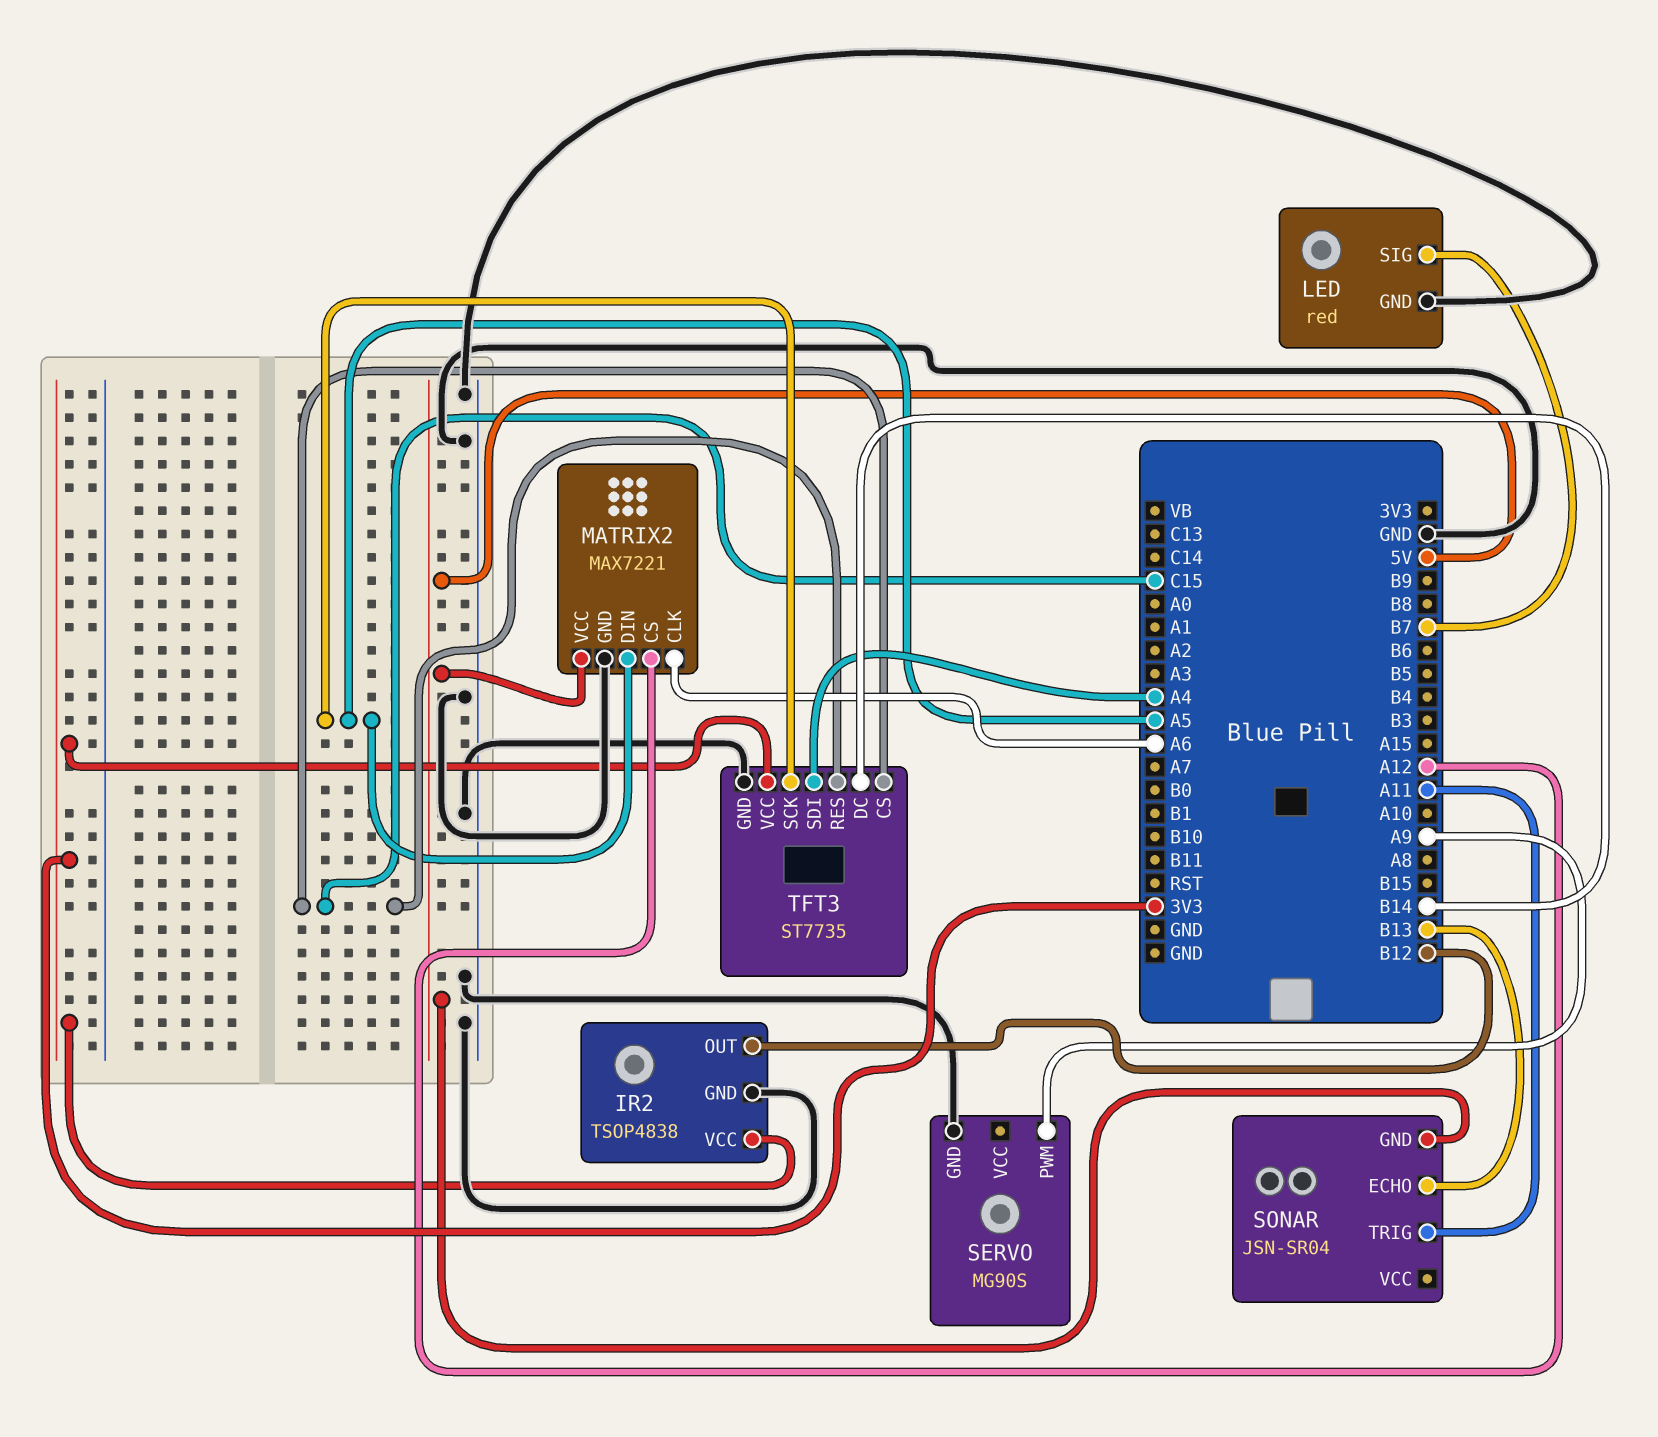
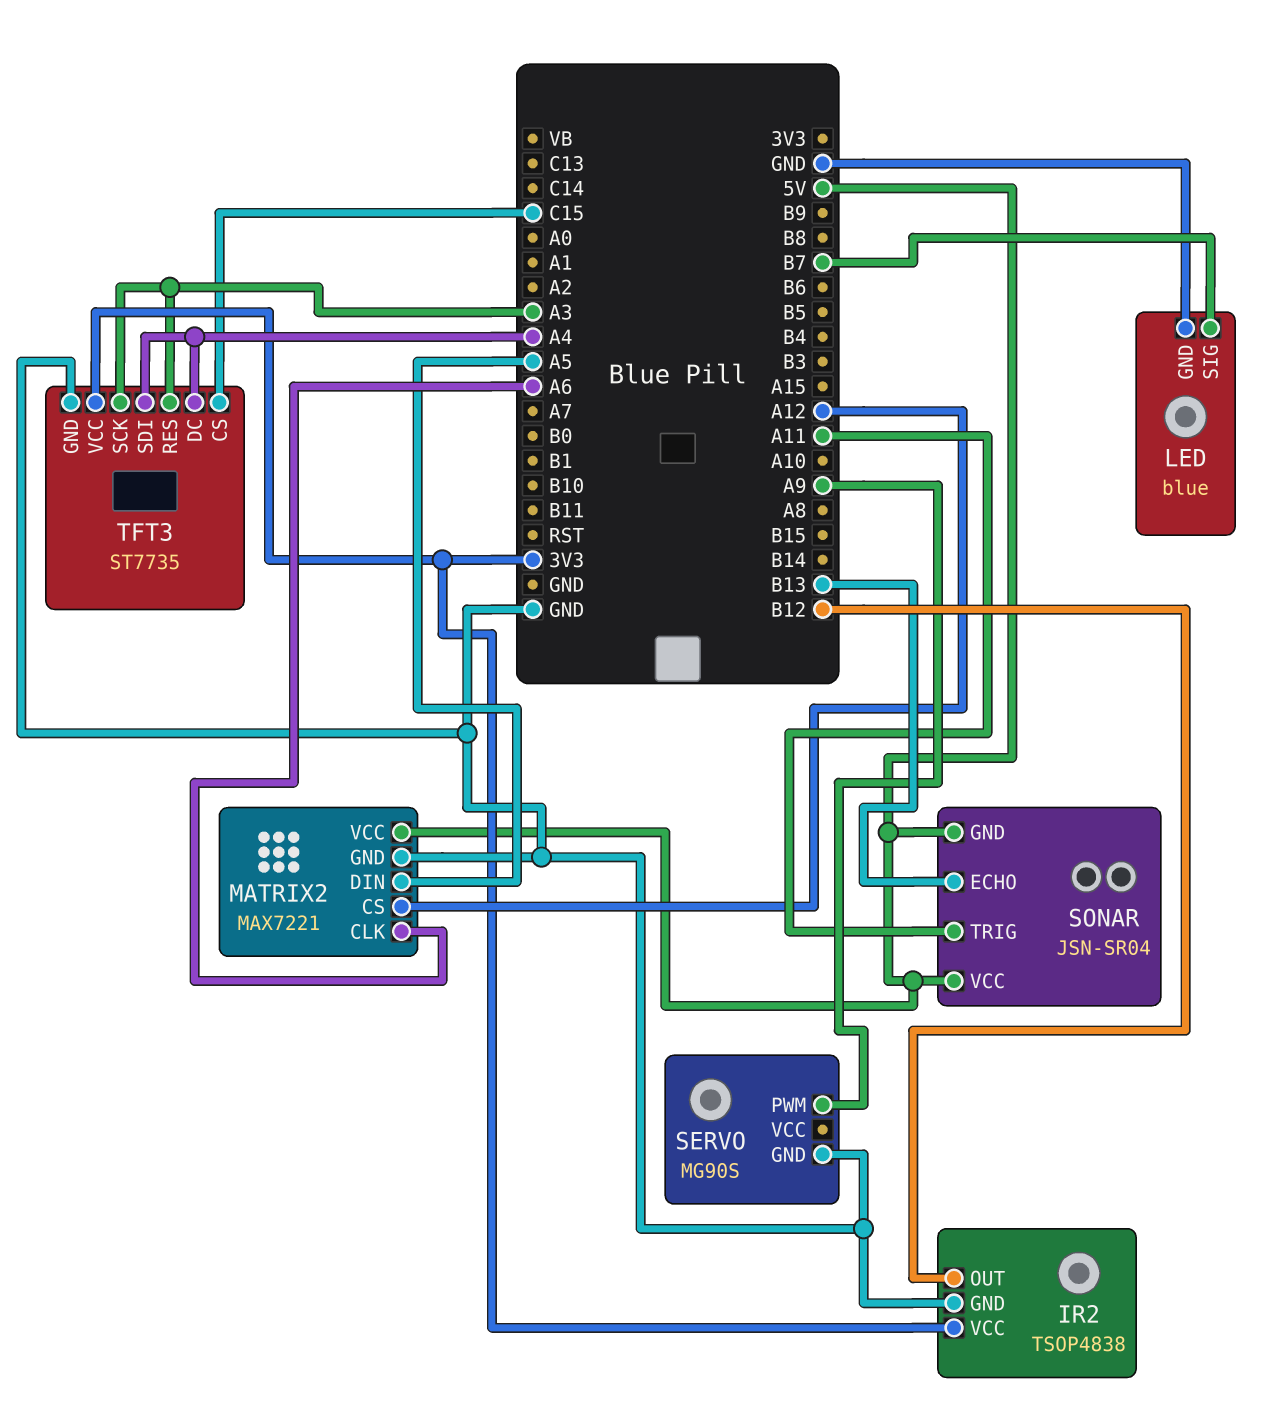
LED: red -> blue
SONAR pin VCC: none -> 5V
TFT3 pin DC: B14 -> A4
TFT3 pin RES: C15 -> A3
TFT3 pin SCK: A5 -> A3

